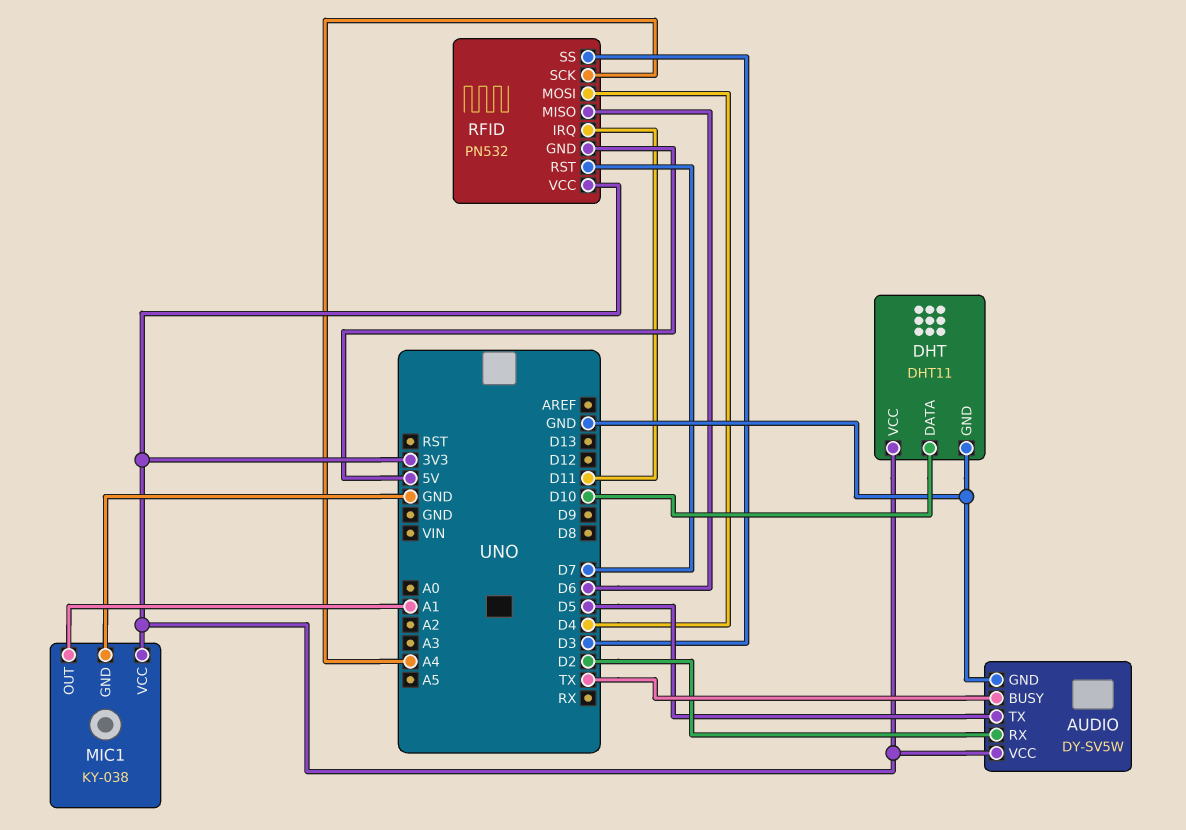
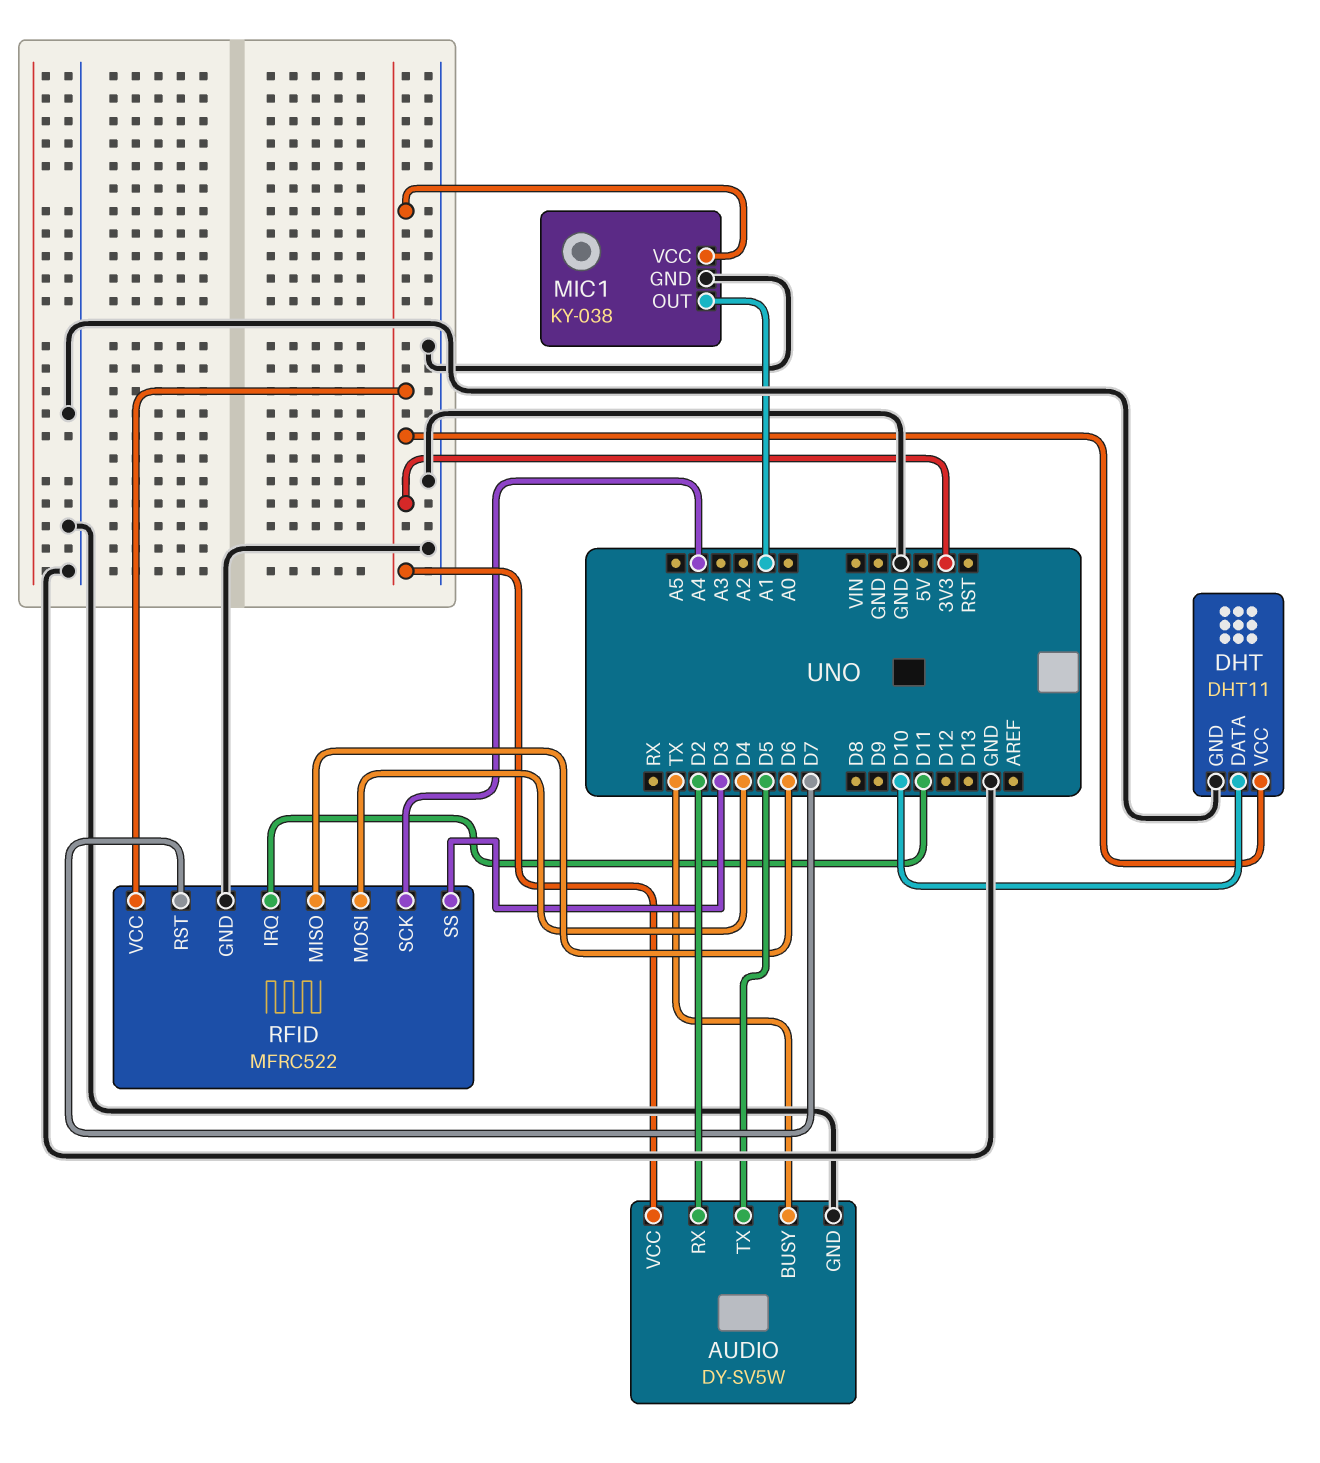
RFID: PN532 -> MFRC522
RFID pin GND: 5V -> GND

